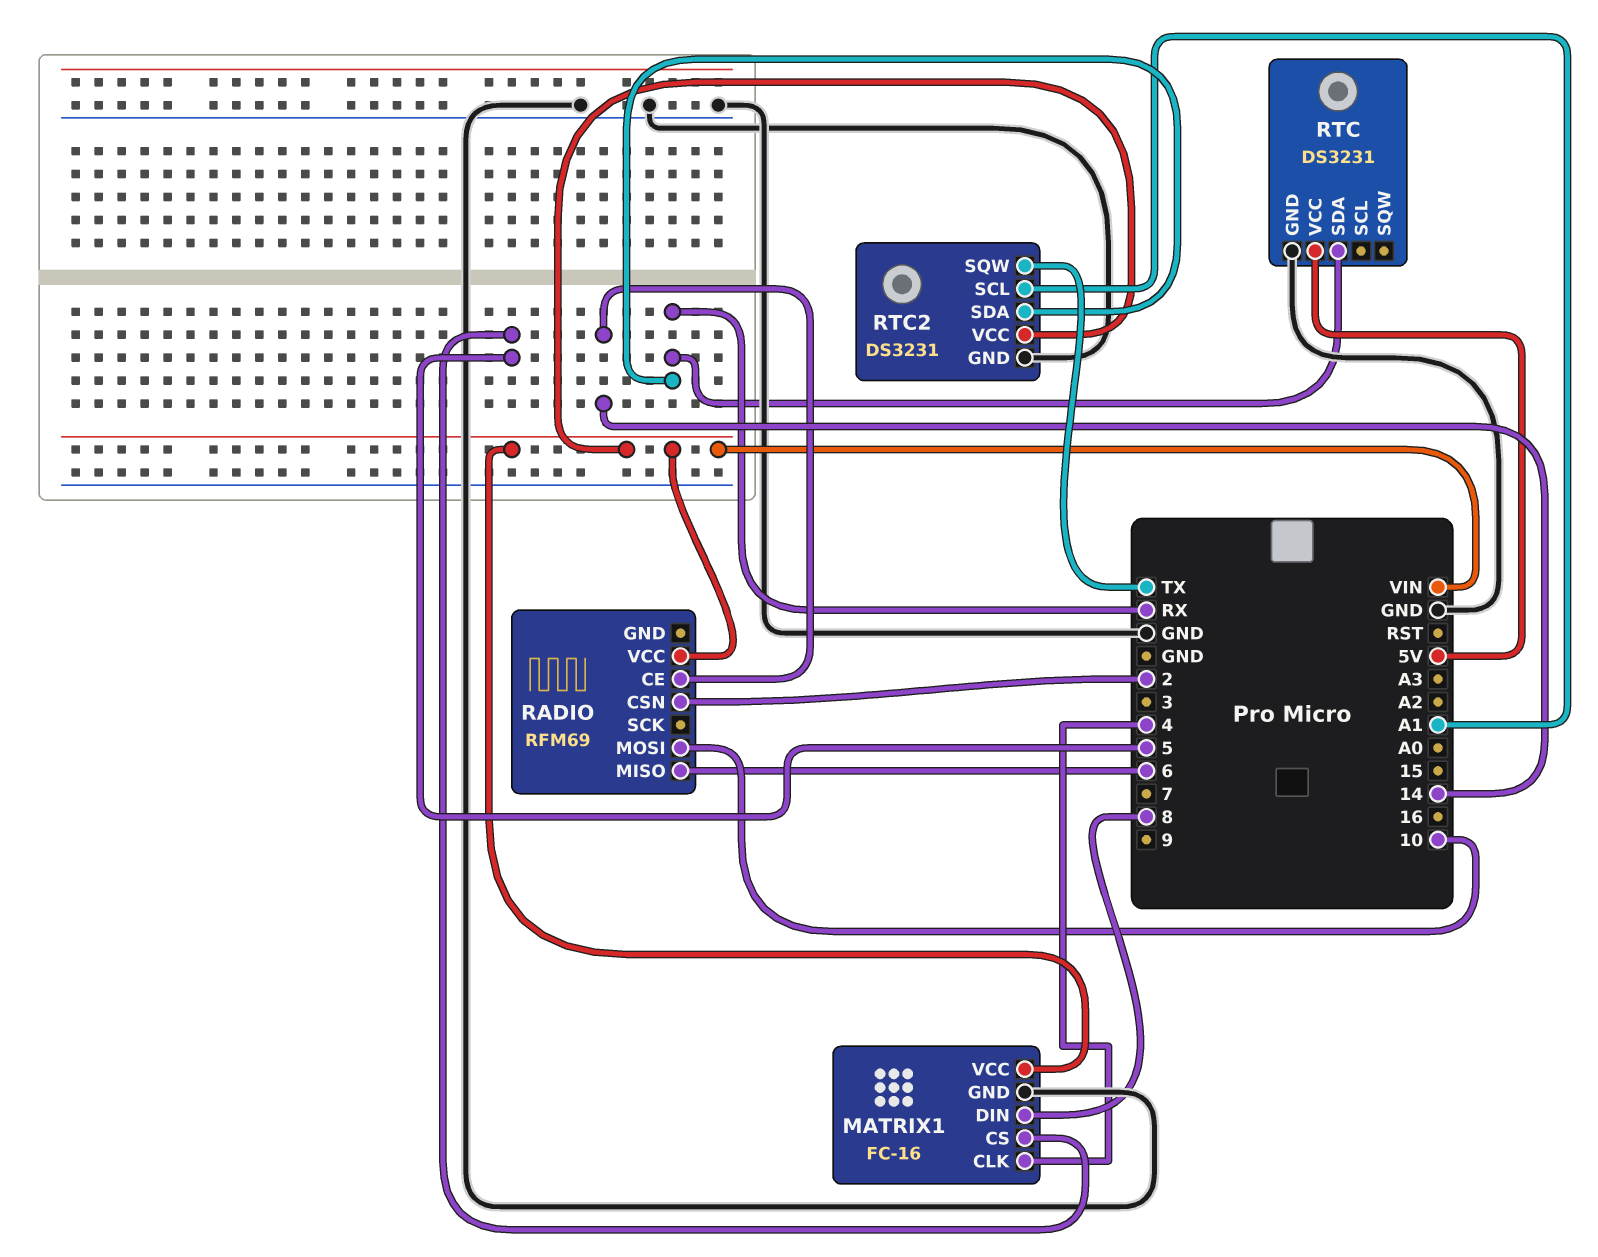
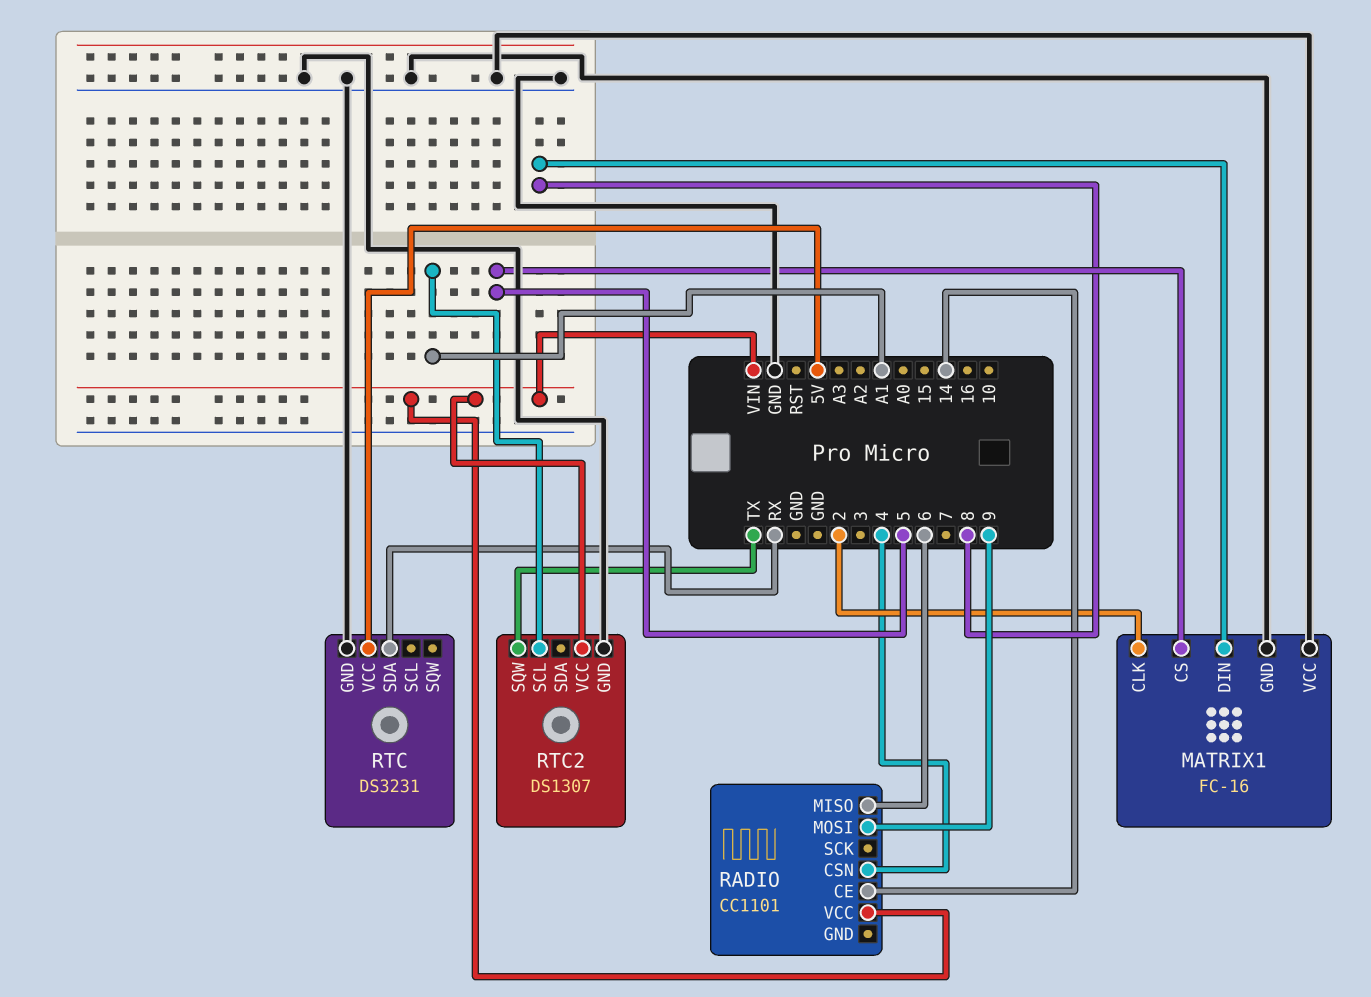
MATRIX1 pin CLK: 4 -> 2
MATRIX1 pin VCC: VIN -> GND
RADIO: RFM69 -> CC1101
RADIO pin CSN: 2 -> 4
RADIO pin MOSI: 10 -> 9
RTC2: DS3231 -> DS1307
RTC2 pin SDA: RX -> none

